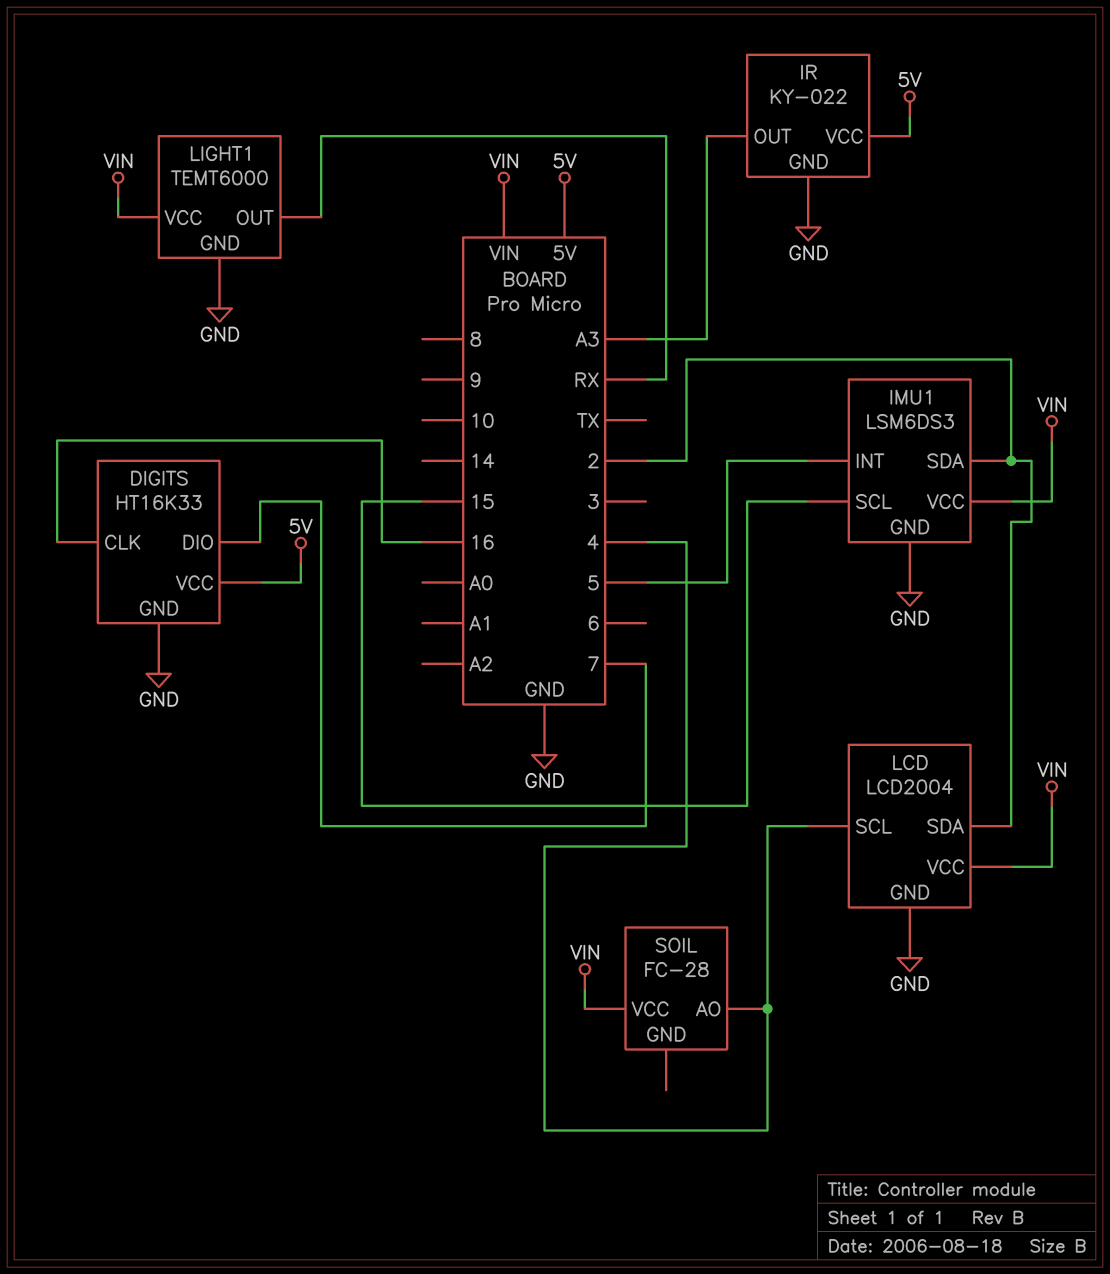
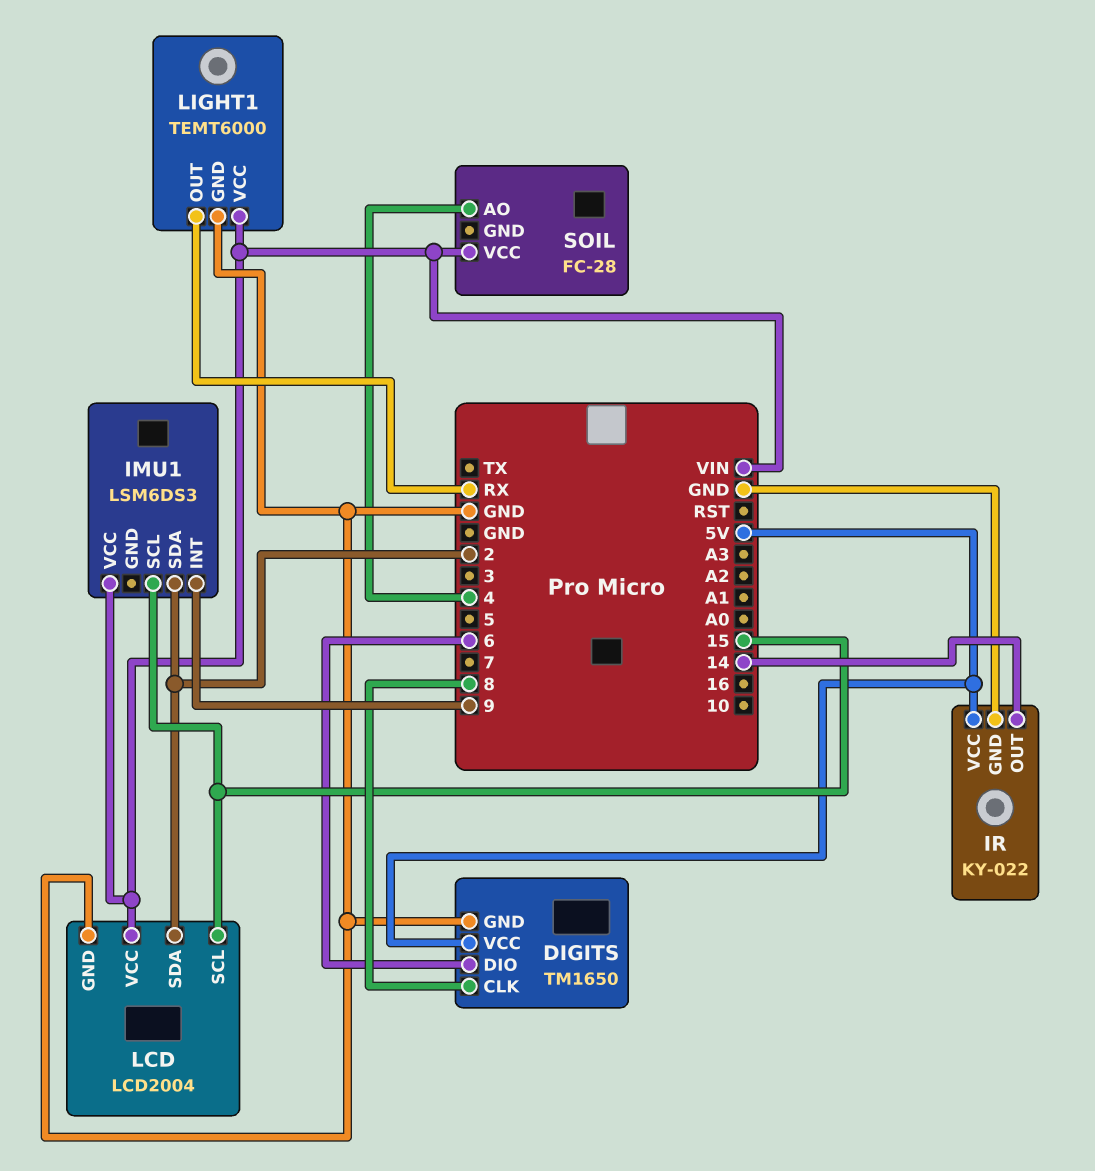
DIGITS: HT16K33 -> TM1650
DIGITS pin CLK: 16 -> 8
DIGITS pin DIO: 7 -> 6
IMU1 pin GND: GND -> none
IMU1 pin INT: 5 -> 9
IR pin OUT: A3 -> 14
LCD pin SCL: 4 -> 15

